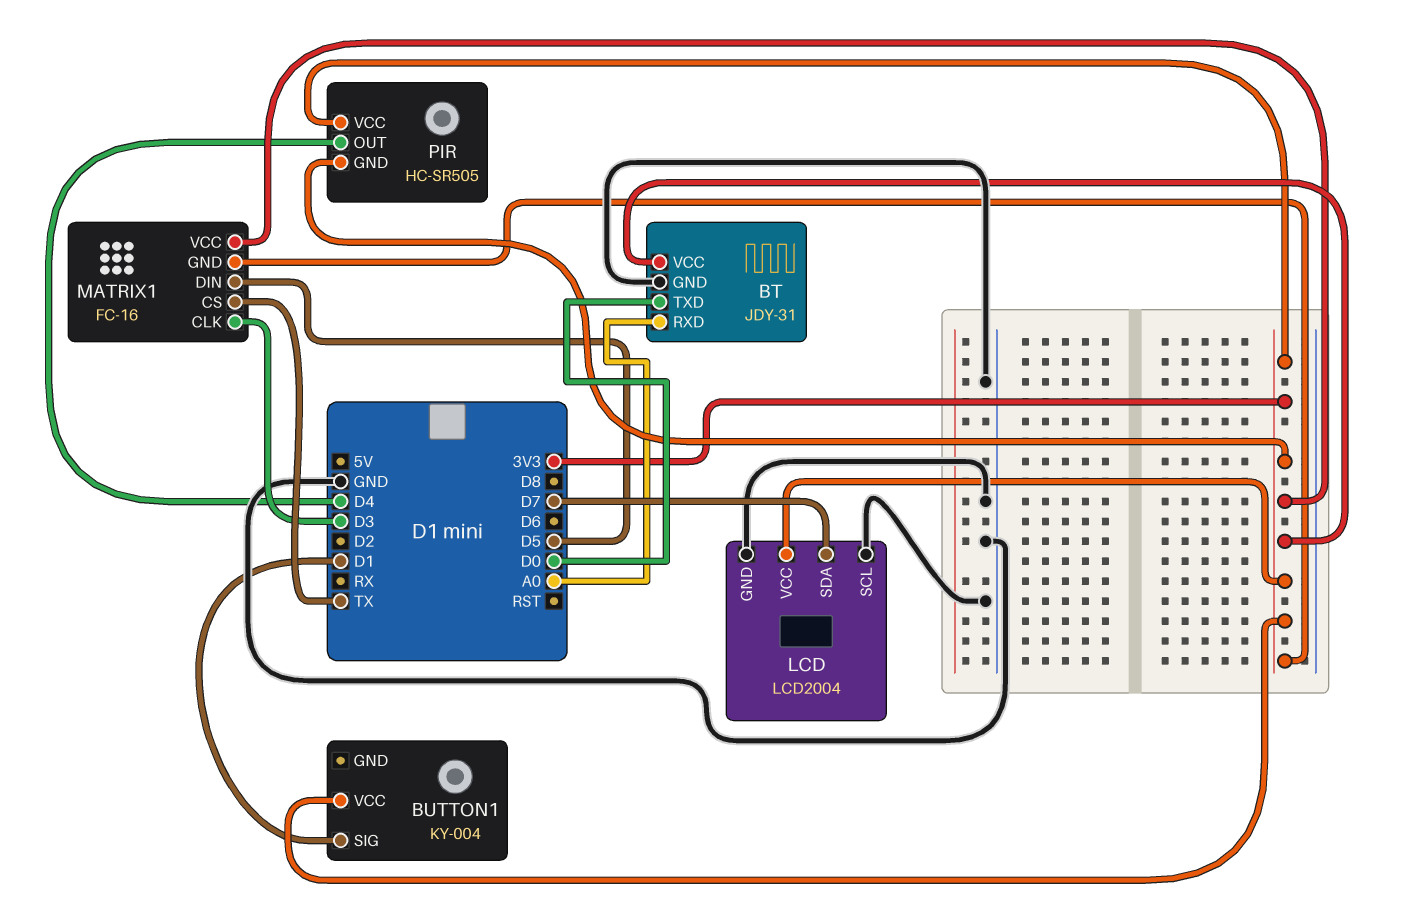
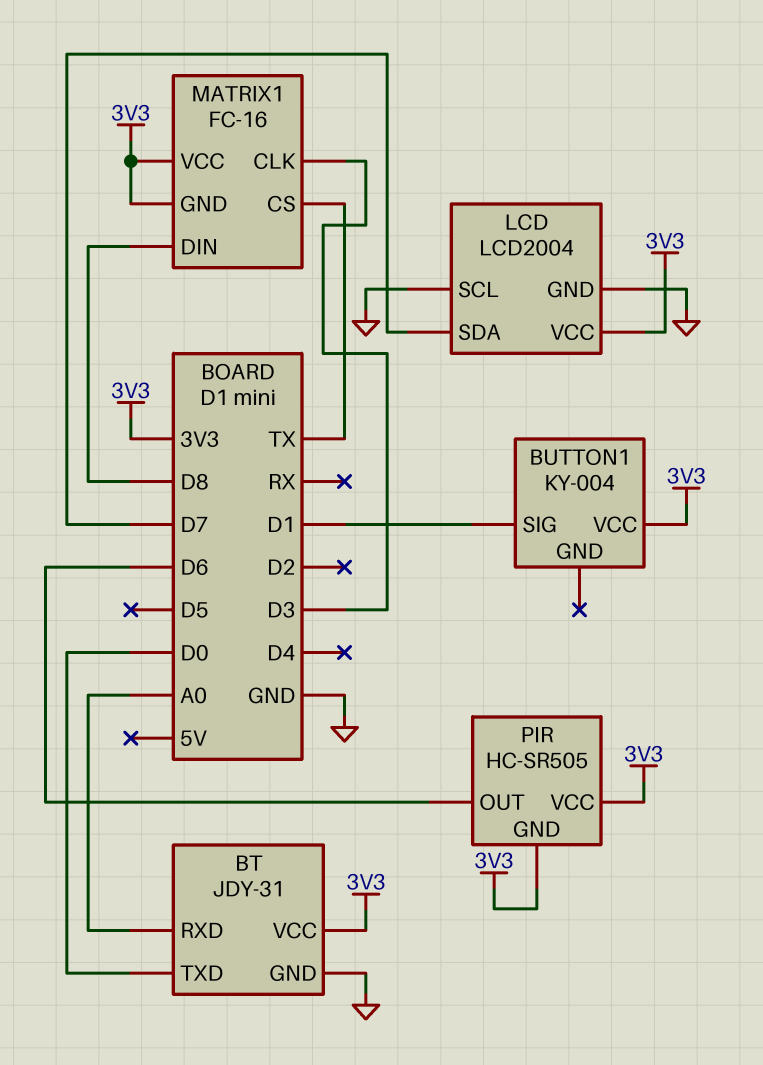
MATRIX1 pin DIN: D5 -> D8
PIR pin OUT: D4 -> D6

